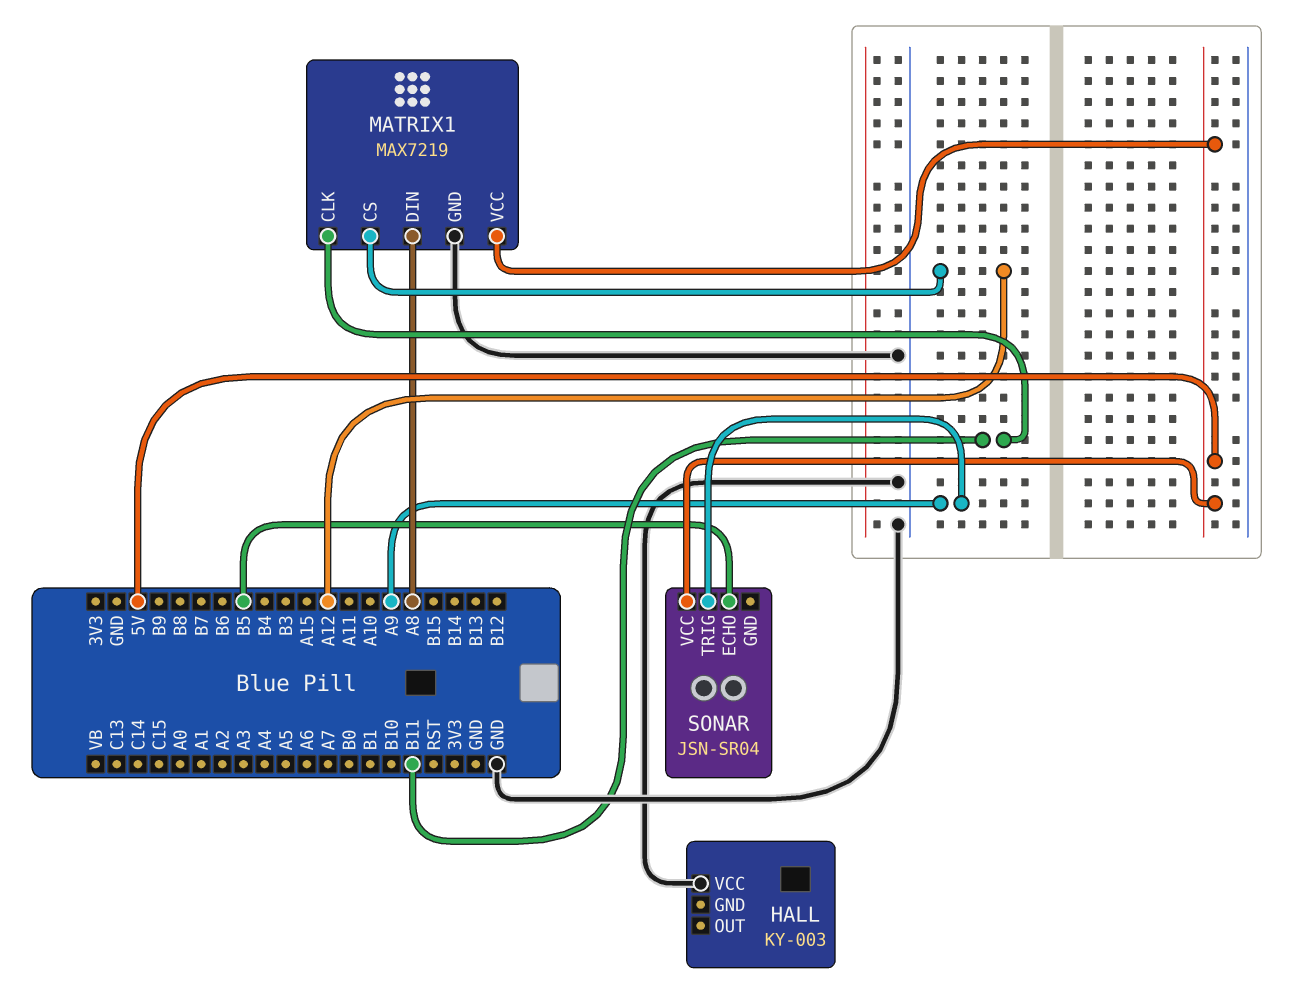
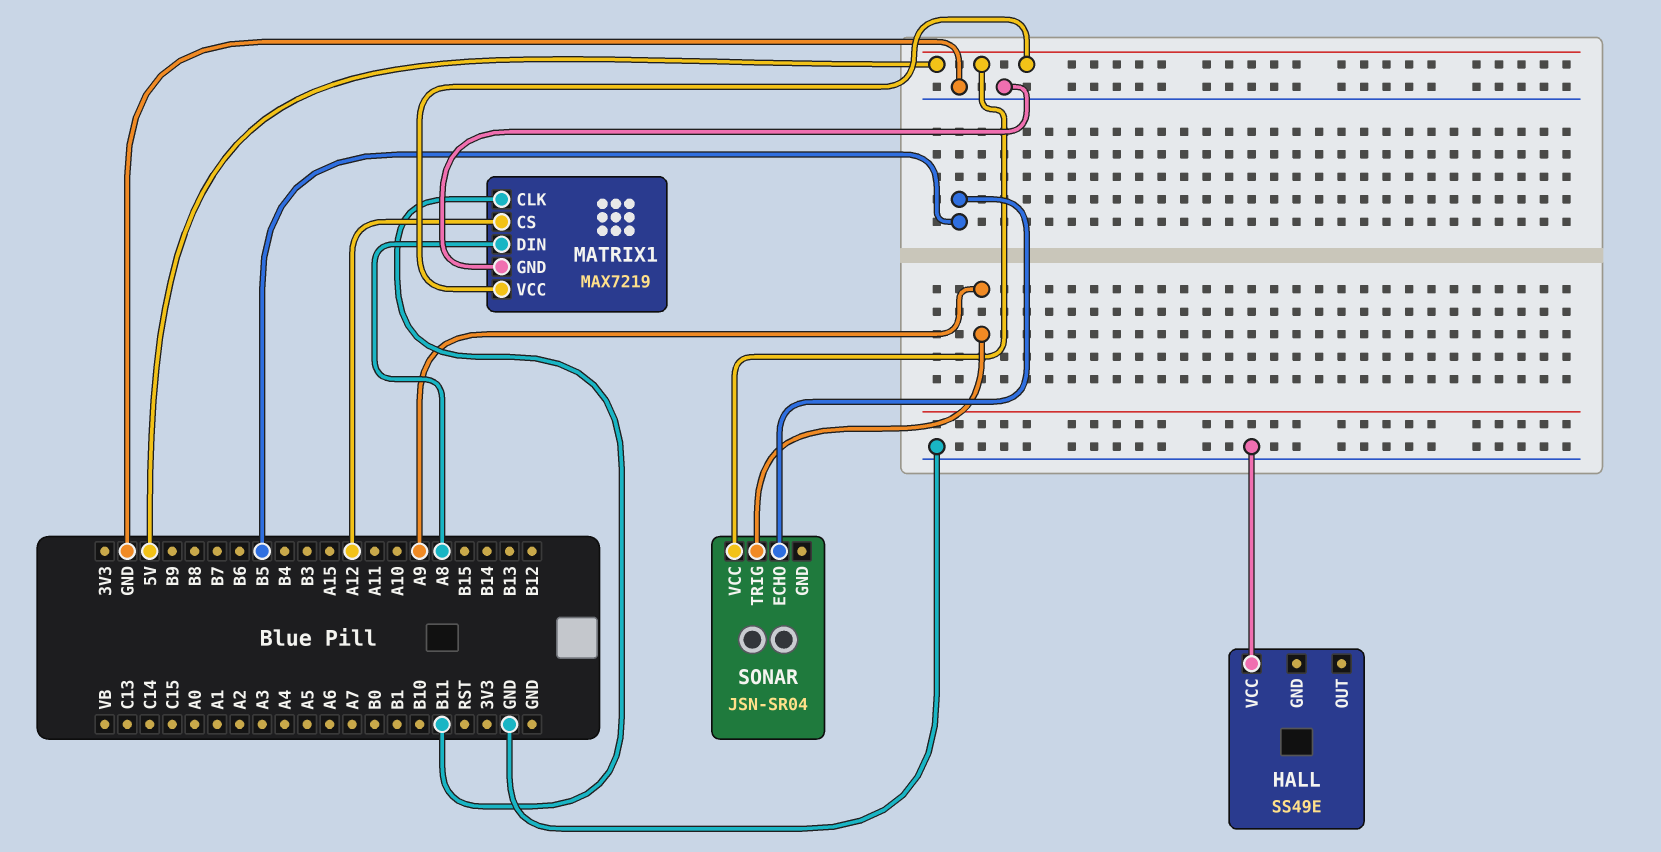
HALL: KY-003 -> SS49E

